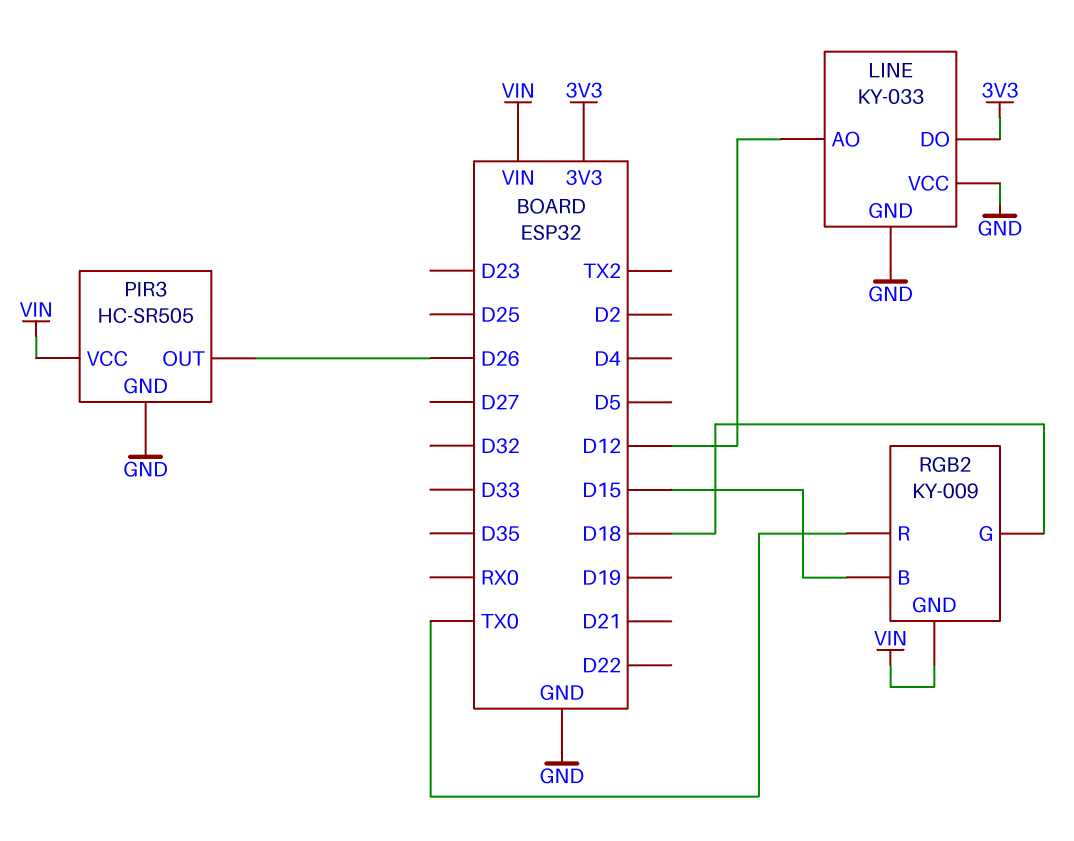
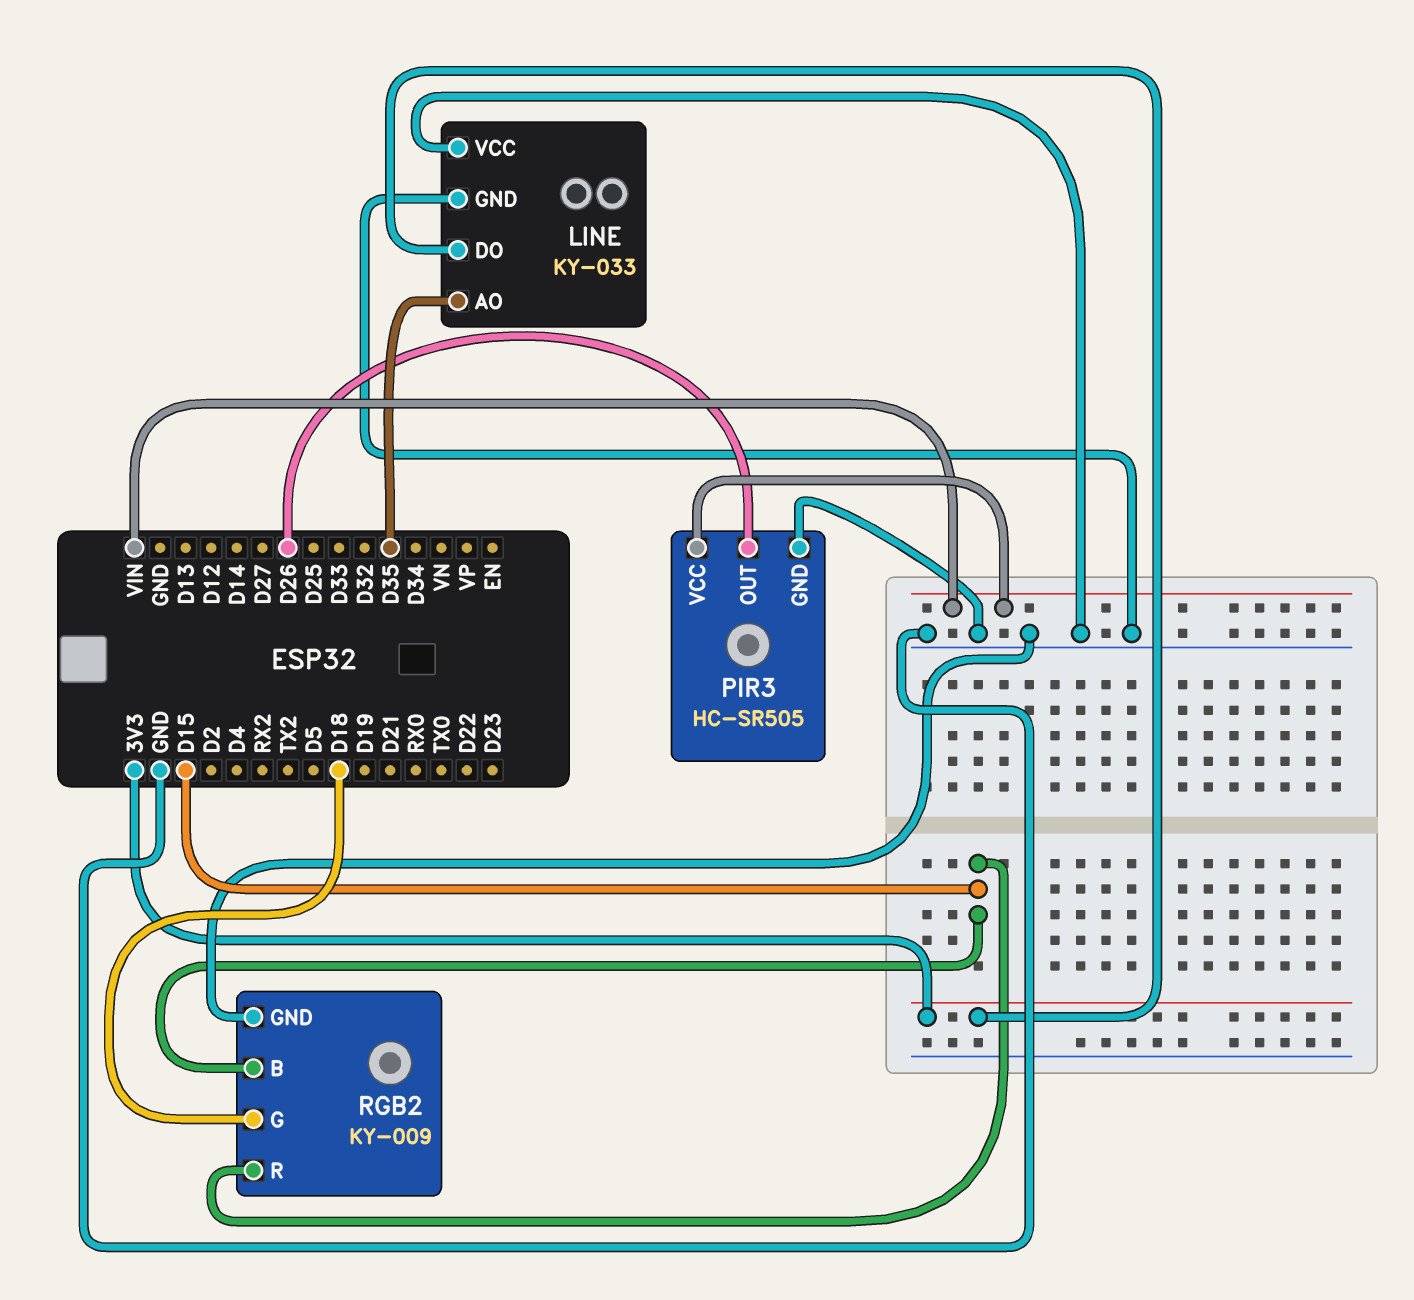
LINE pin AO: D12 -> D35
RGB2 pin GND: VIN -> GND
RGB2 pin R: TX0 -> D15

